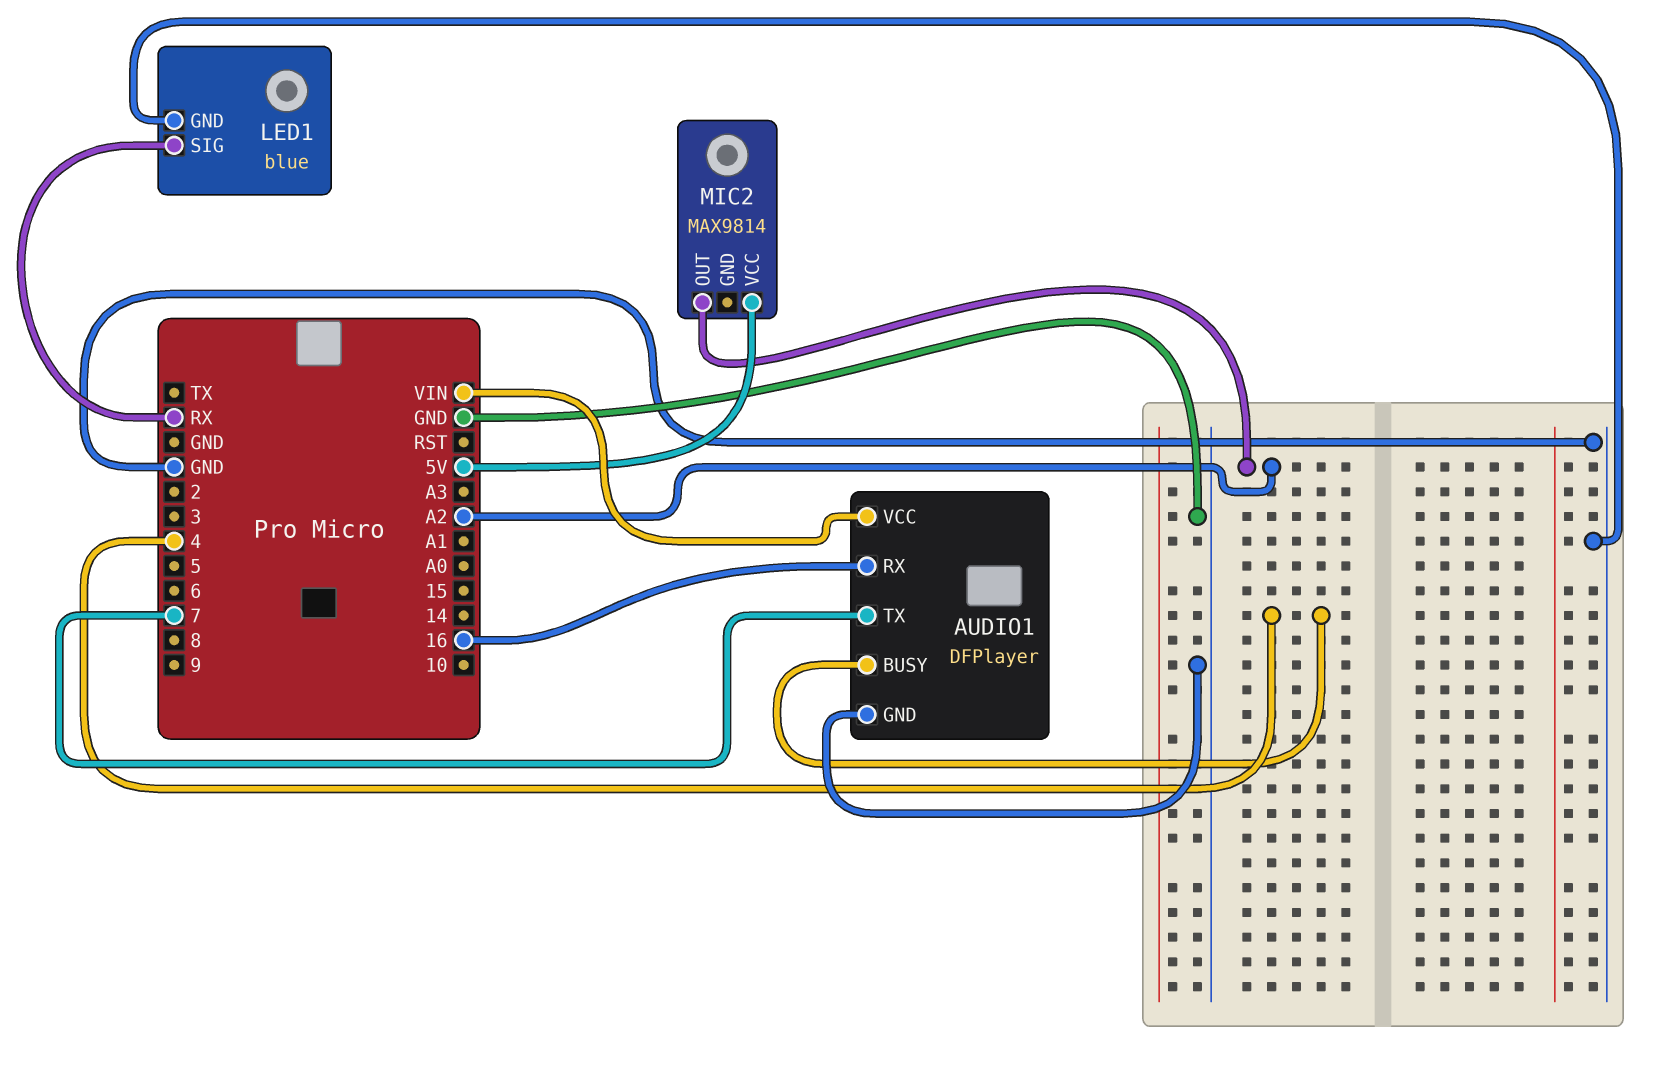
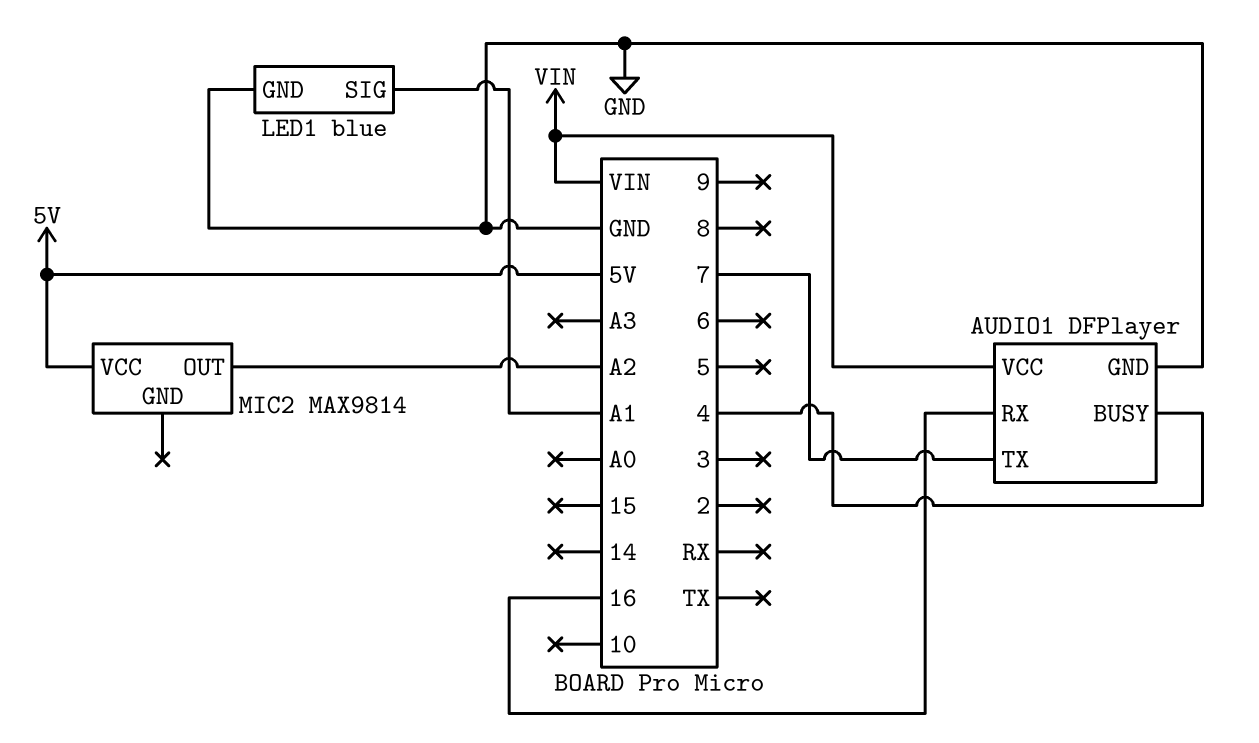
LED1 pin SIG: RX -> A1

